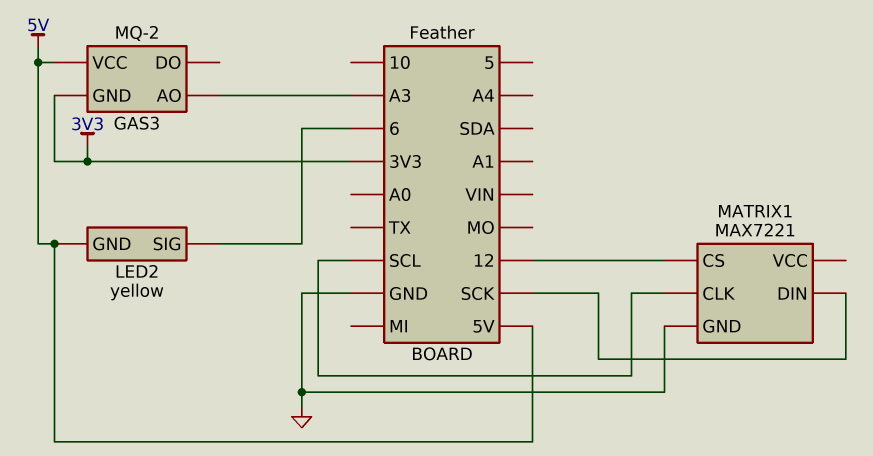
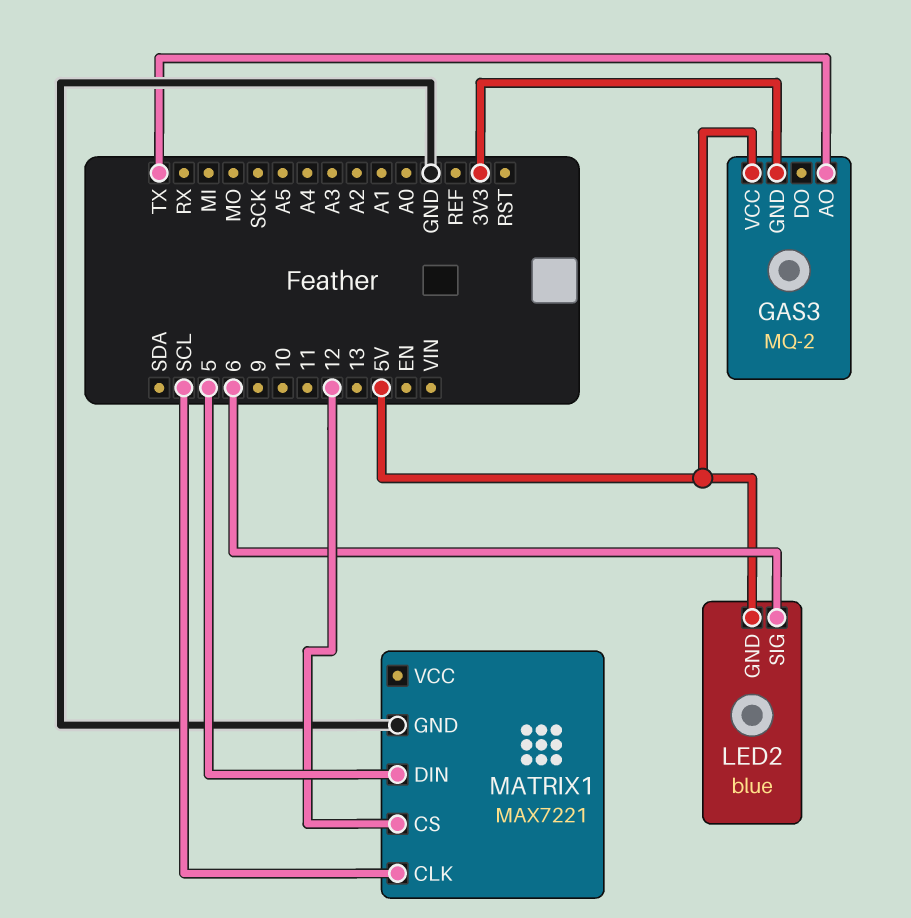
GAS3 pin AO: A3 -> TX
LED2: yellow -> blue
MATRIX1 pin DIN: SCK -> 5

